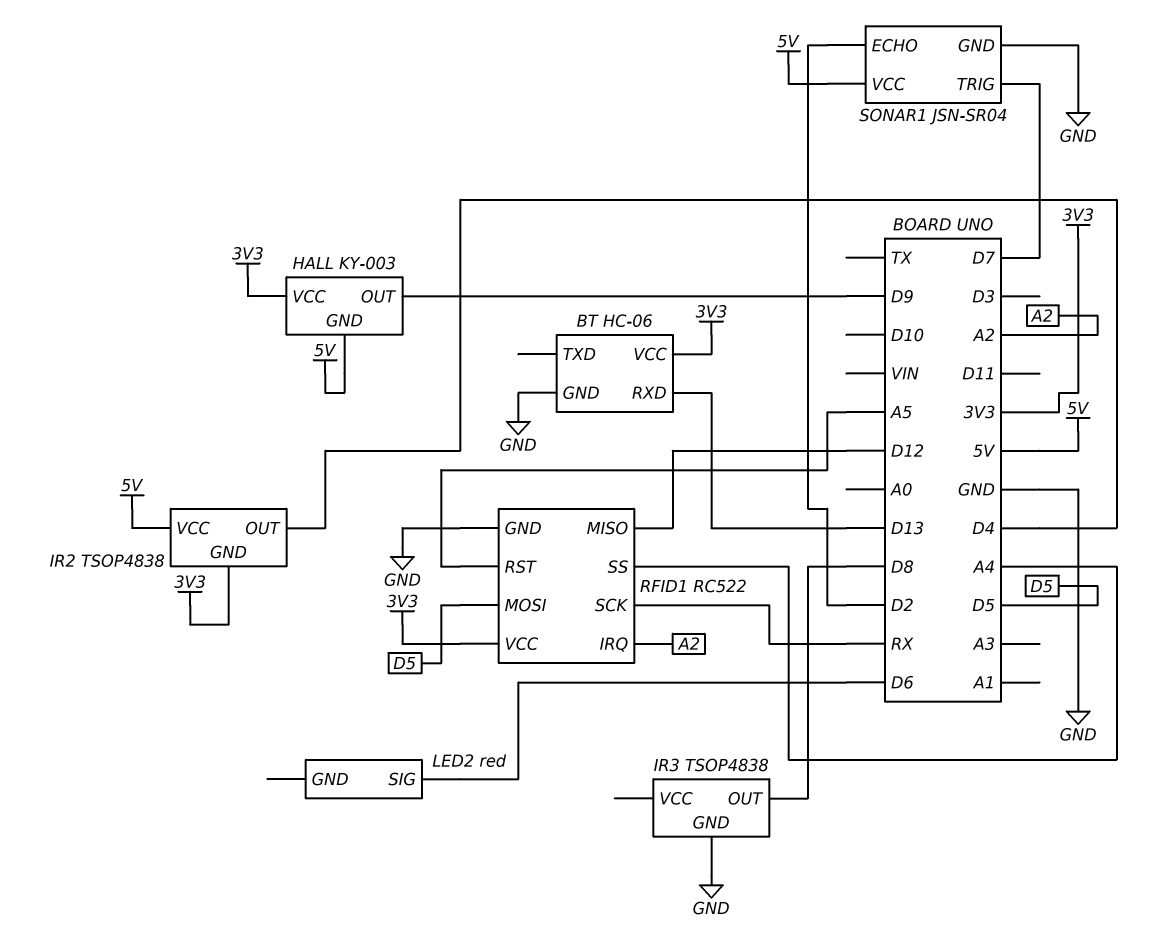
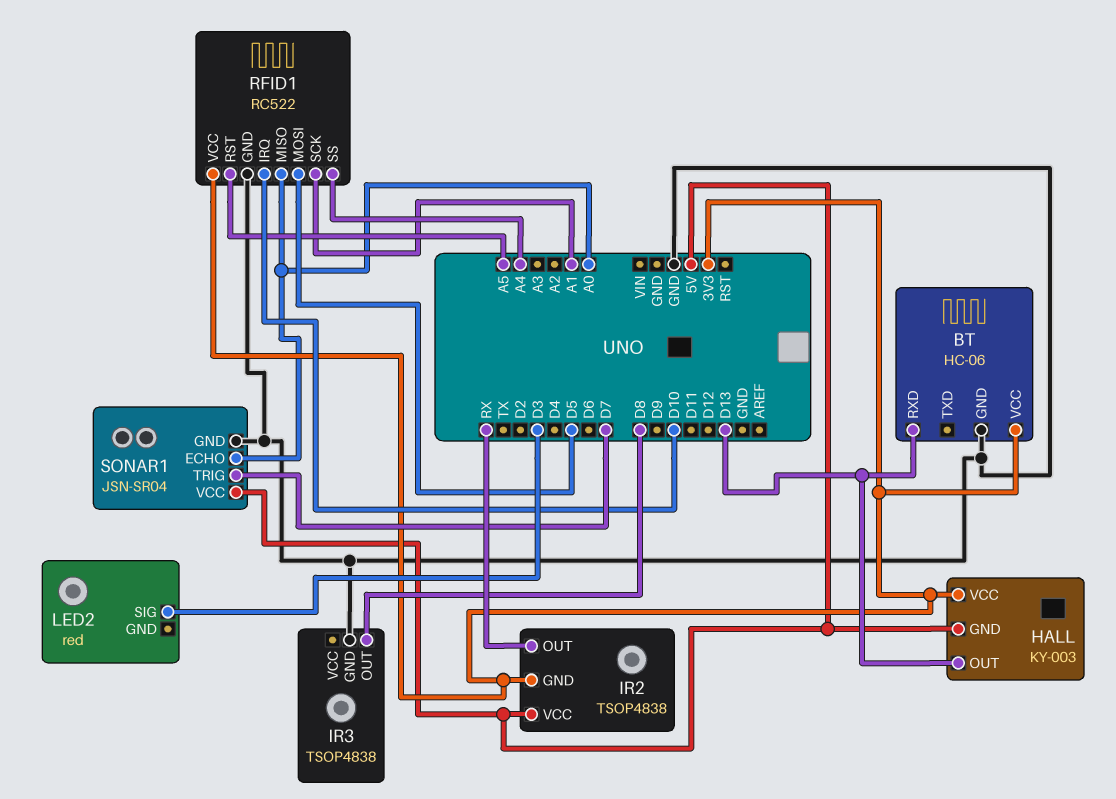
HALL pin OUT: D9 -> D13
IR2 pin OUT: D4 -> RX
LED2 pin SIG: D6 -> D3
RFID1 pin IRQ: A2 -> D10
RFID1 pin MISO: D12 -> A0
RFID1 pin SCK: RX -> A1
SONAR1 pin ECHO: D2 -> A0

